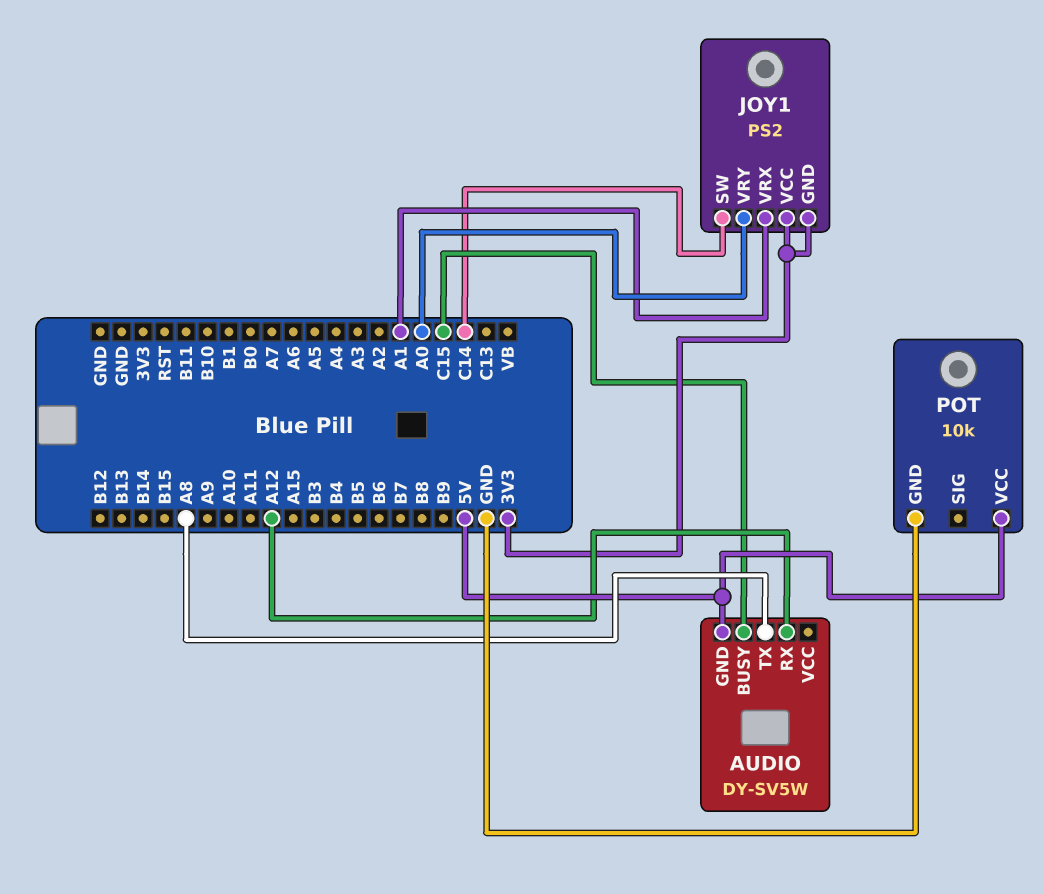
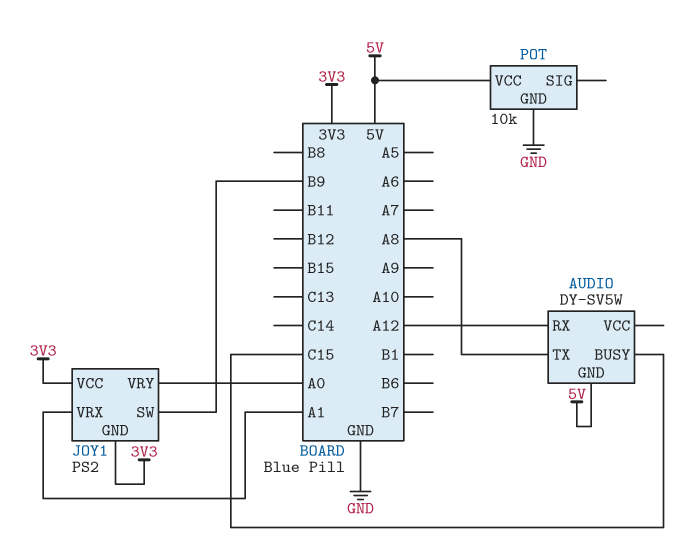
JOY1 pin SW: C14 -> B9

